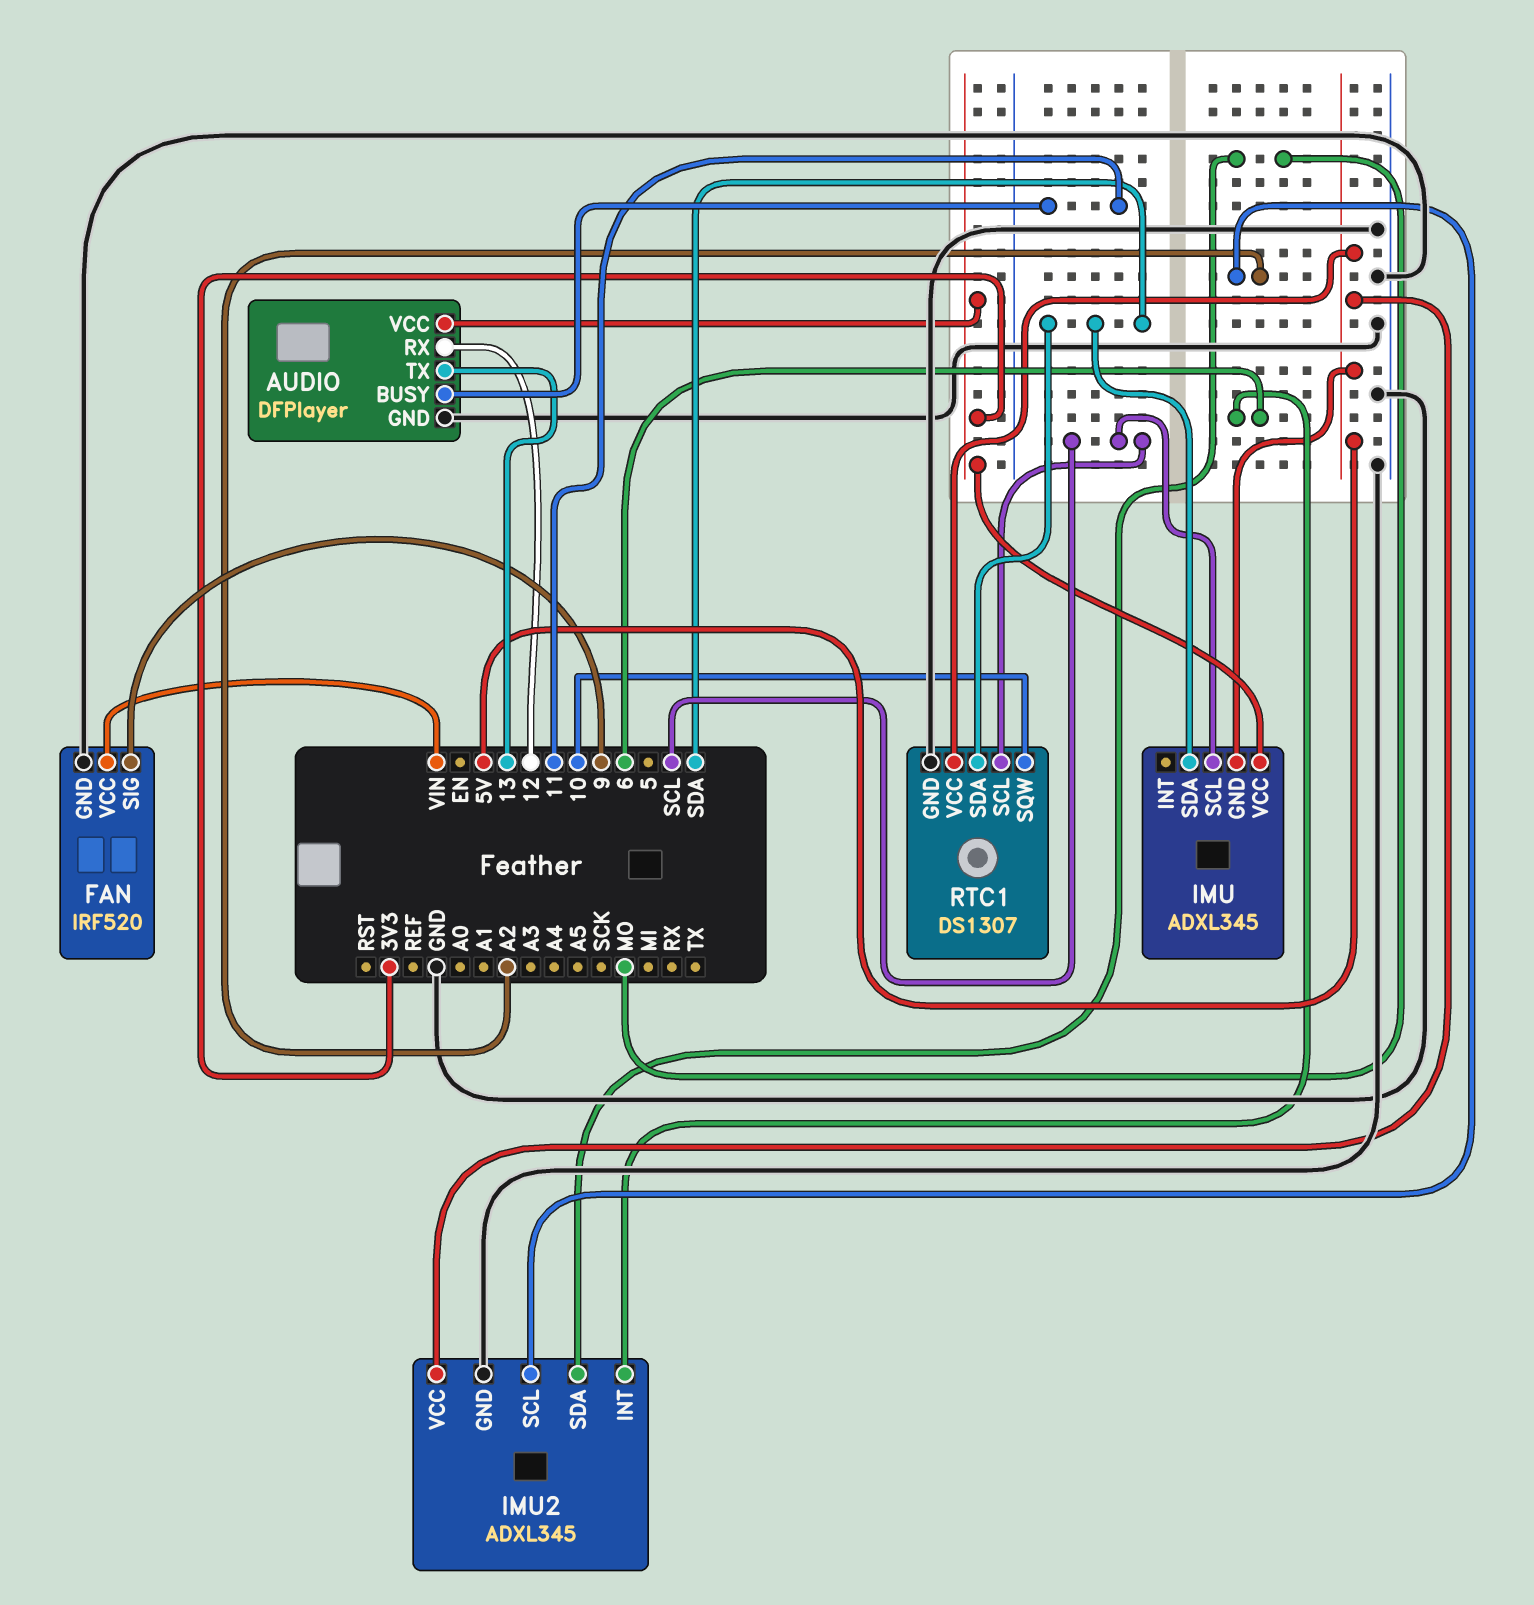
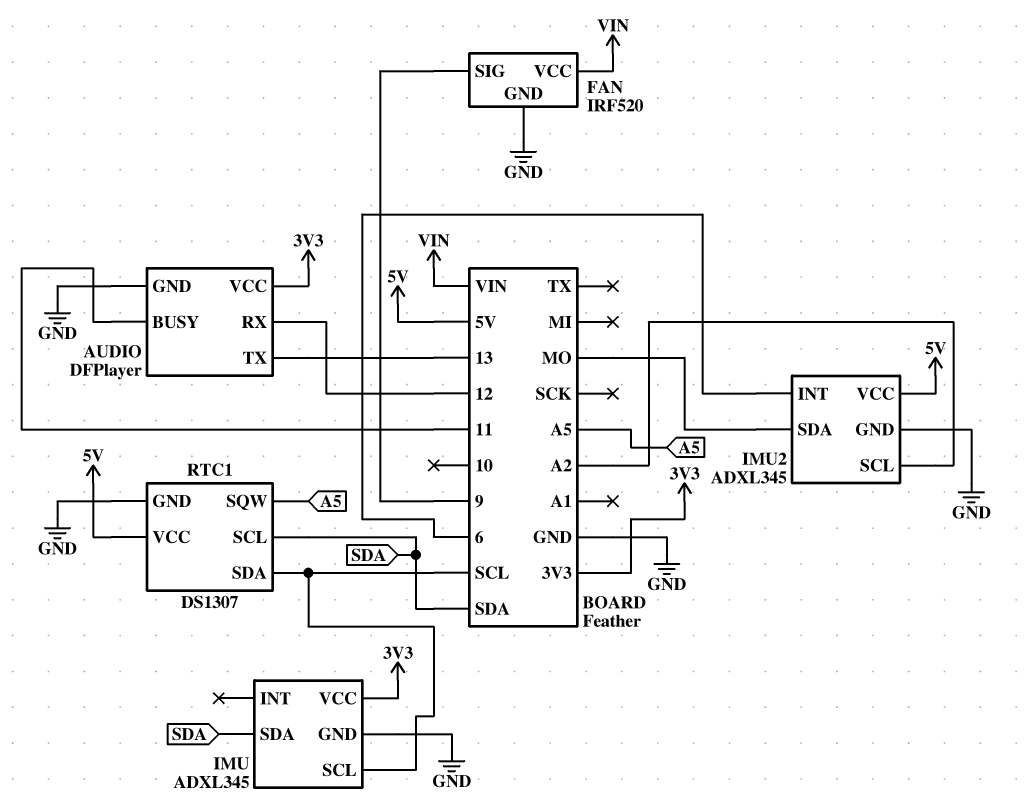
IMU pin GND: 5V -> GND
RTC1 pin SCL: SCL -> SDA
RTC1 pin SDA: SDA -> SCL
RTC1 pin SQW: 10 -> A5

